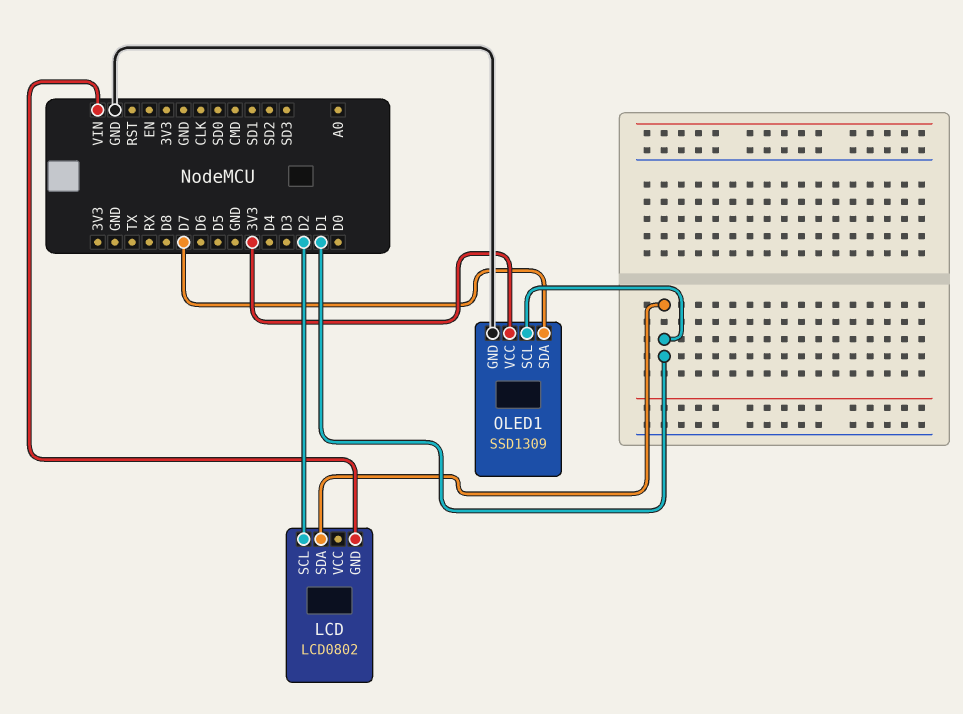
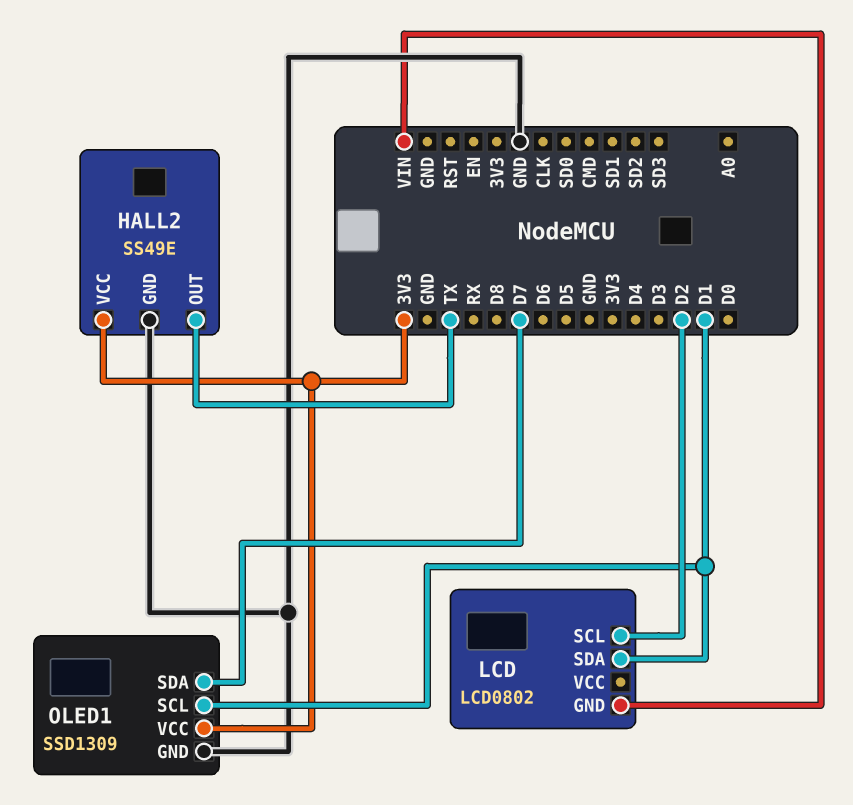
HALL2: none -> SS49E
HALL2 pin GND: none -> GND
HALL2 pin OUT: none -> TX
HALL2 pin VCC: none -> 3V3

